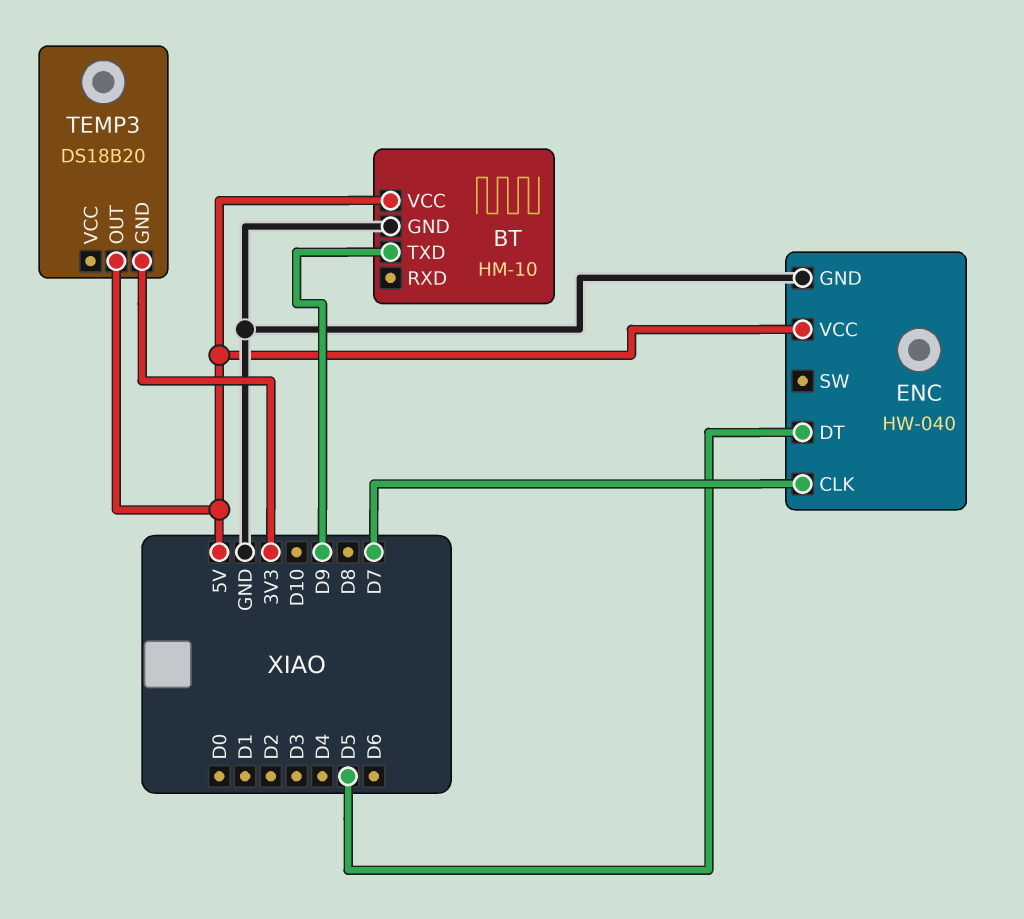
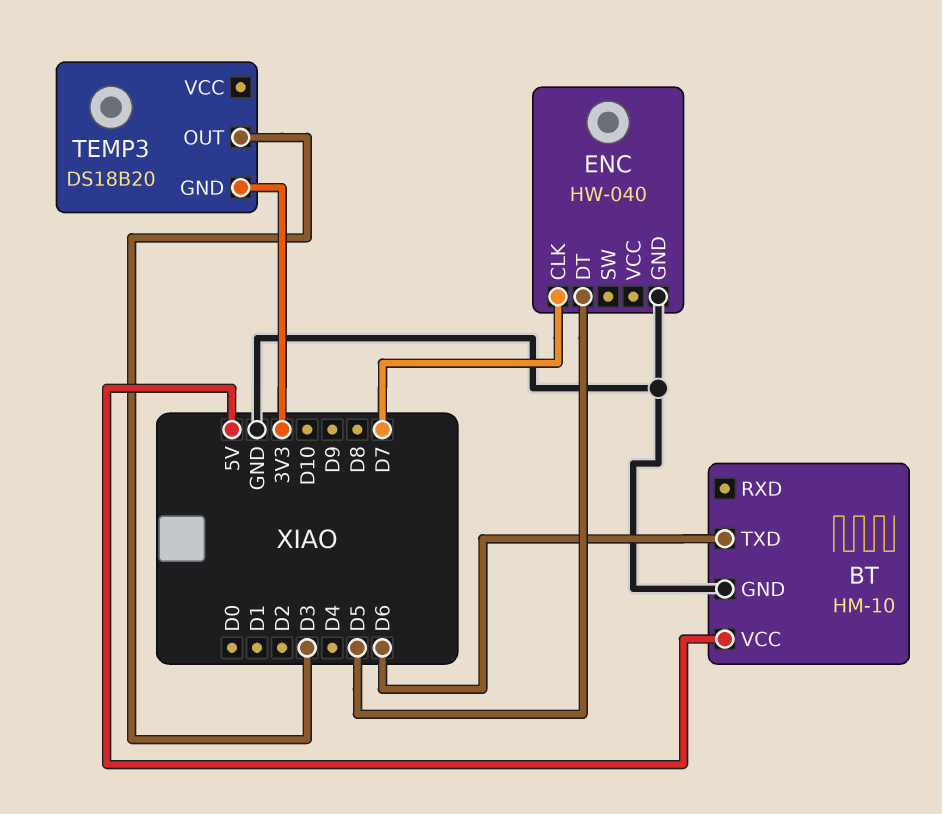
BT pin TXD: D9 -> D6
ENC pin VCC: 5V -> none
TEMP3 pin OUT: 5V -> D3

